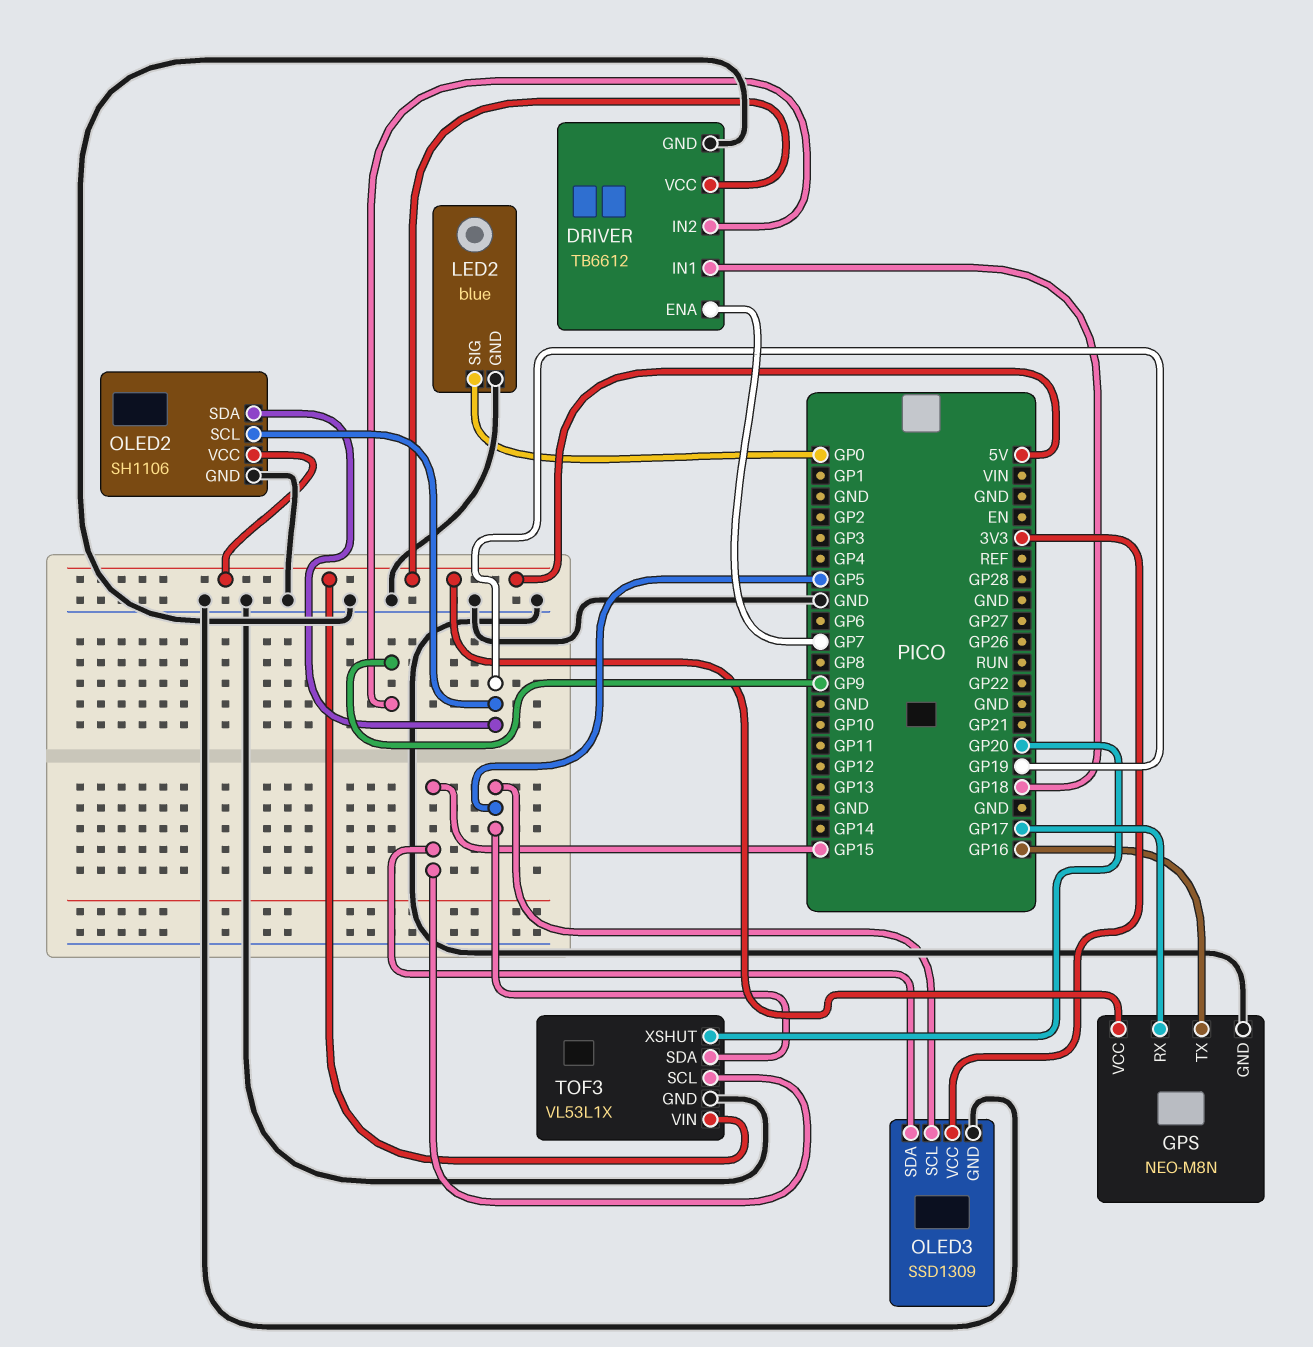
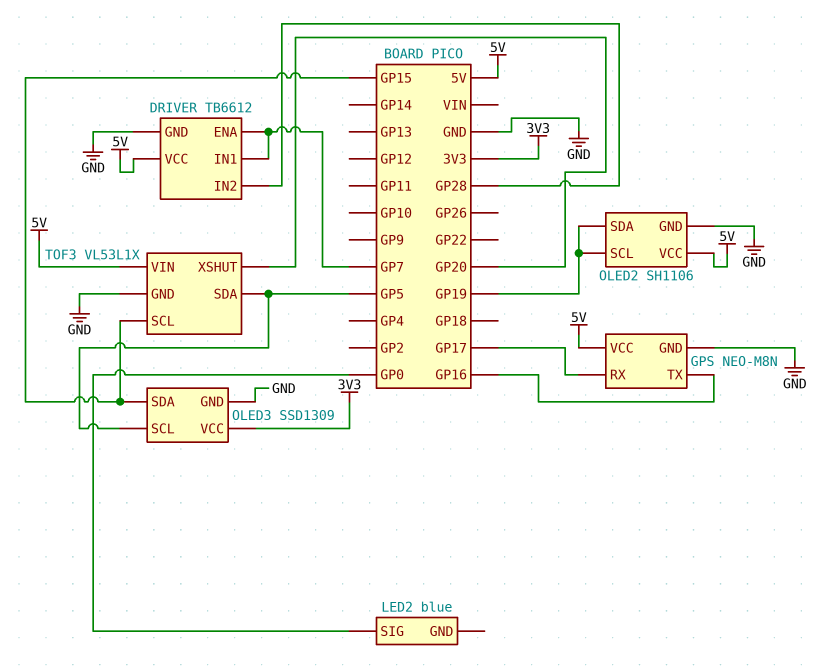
DRIVER pin IN1: GP18 -> GP7
DRIVER pin IN2: GP9 -> GP28
LED2 pin GND: GND -> none

